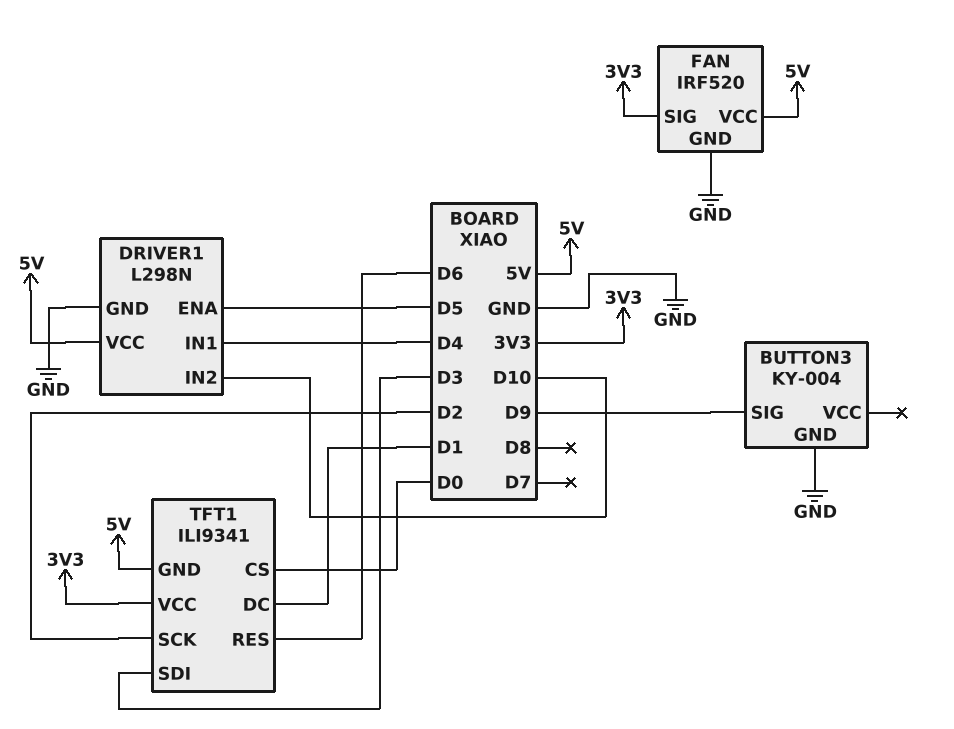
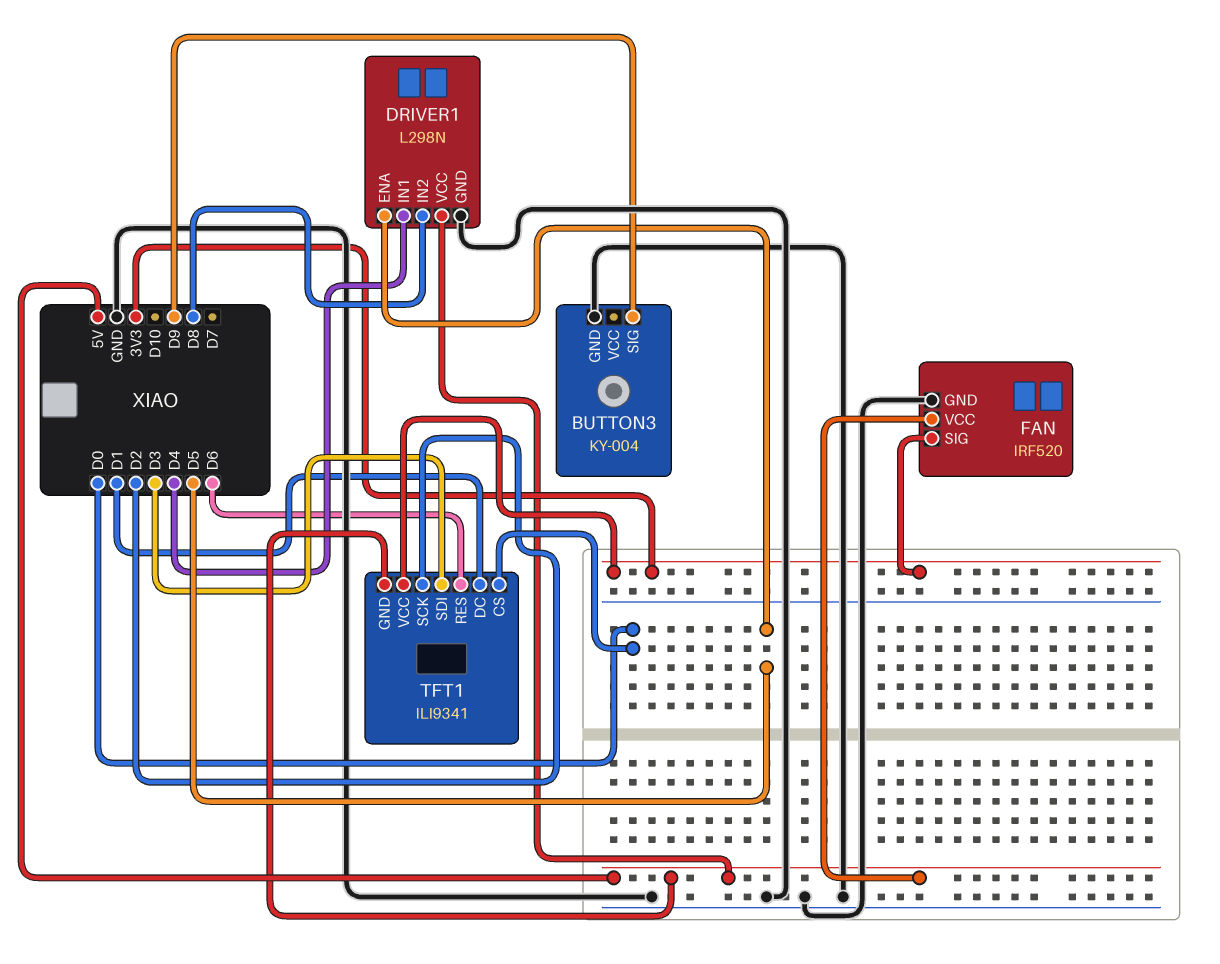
DRIVER1 pin IN2: D10 -> D8

